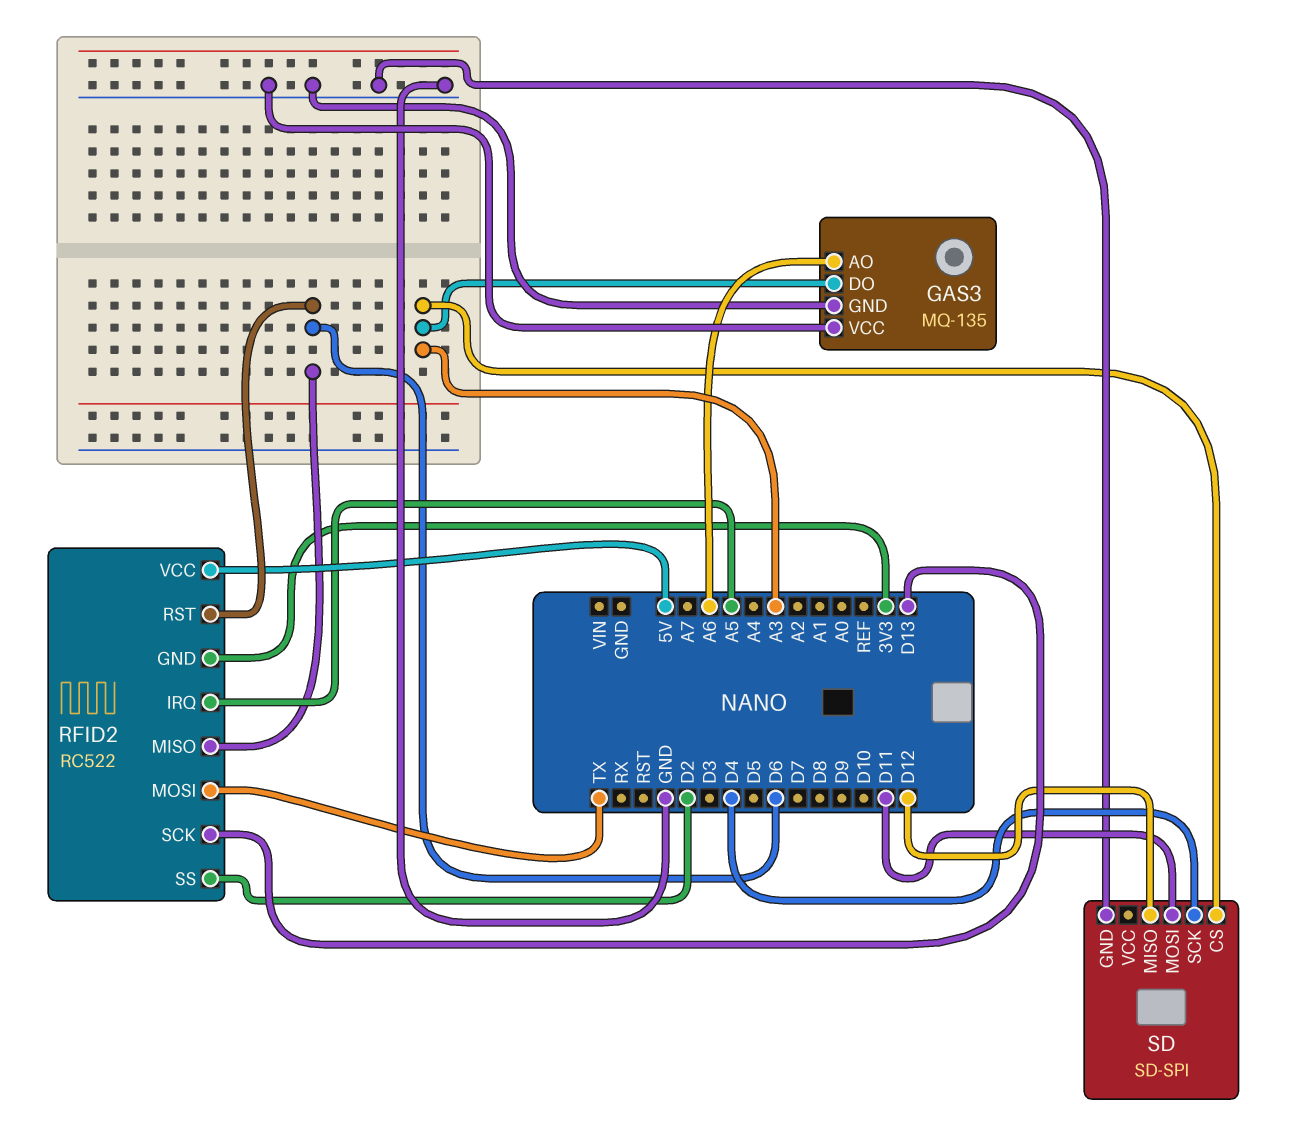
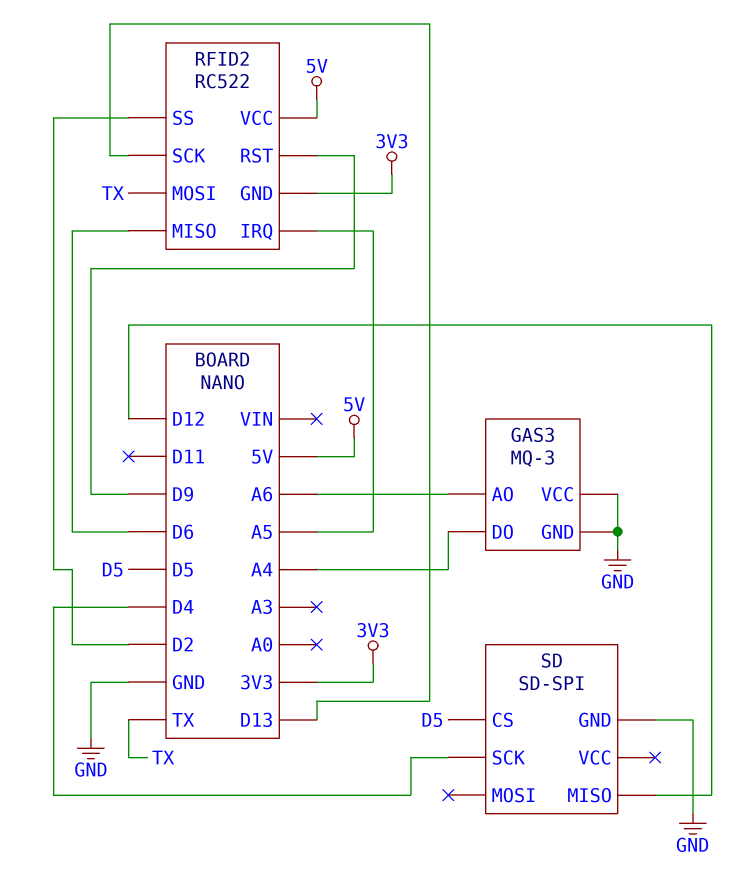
GAS3: MQ-135 -> MQ-3
GAS3 pin DO: A3 -> A4
RFID2 pin RST: D6 -> D9
SD pin CS: A3 -> D5
SD pin MOSI: D11 -> none

